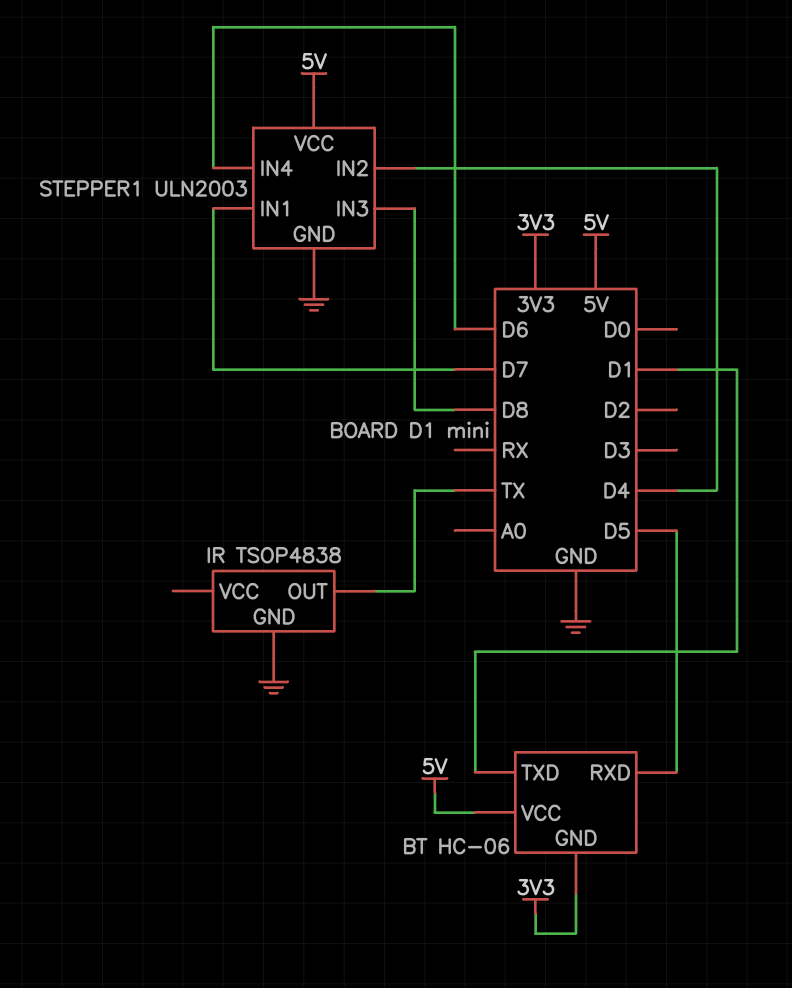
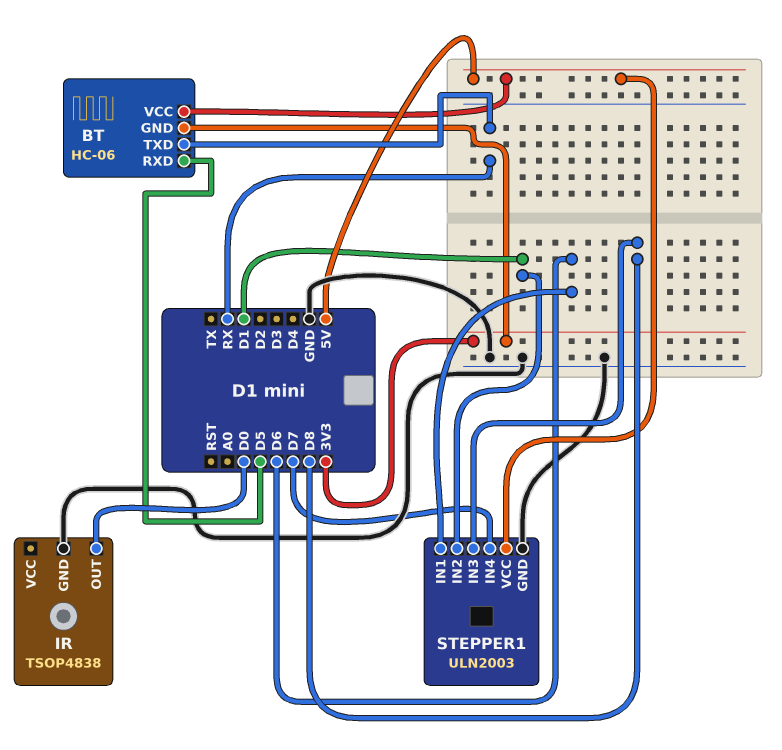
BT pin TXD: D1 -> RX
IR pin OUT: TX -> D0
STEPPER1 pin IN1: D7 -> D6
STEPPER1 pin IN2: D4 -> D1
STEPPER1 pin IN4: D6 -> D7

